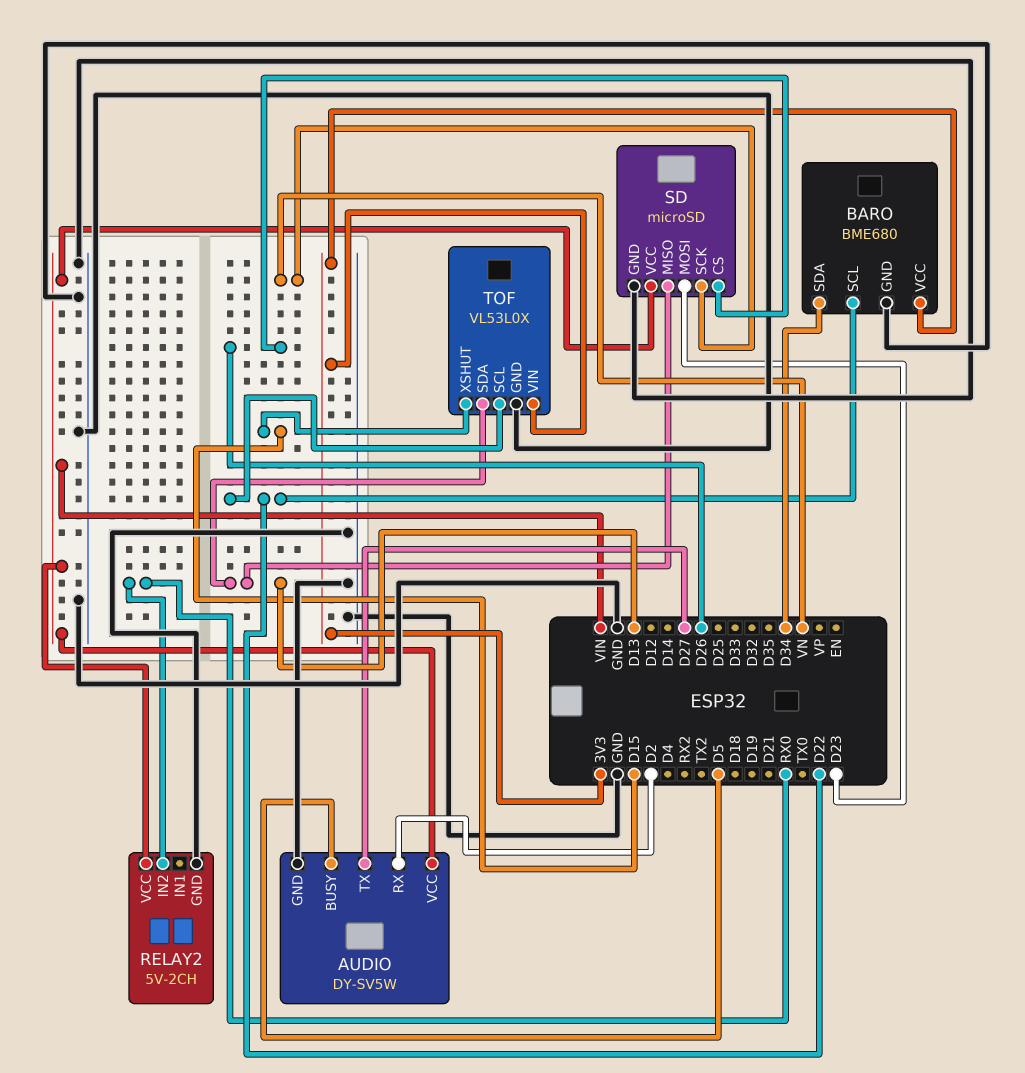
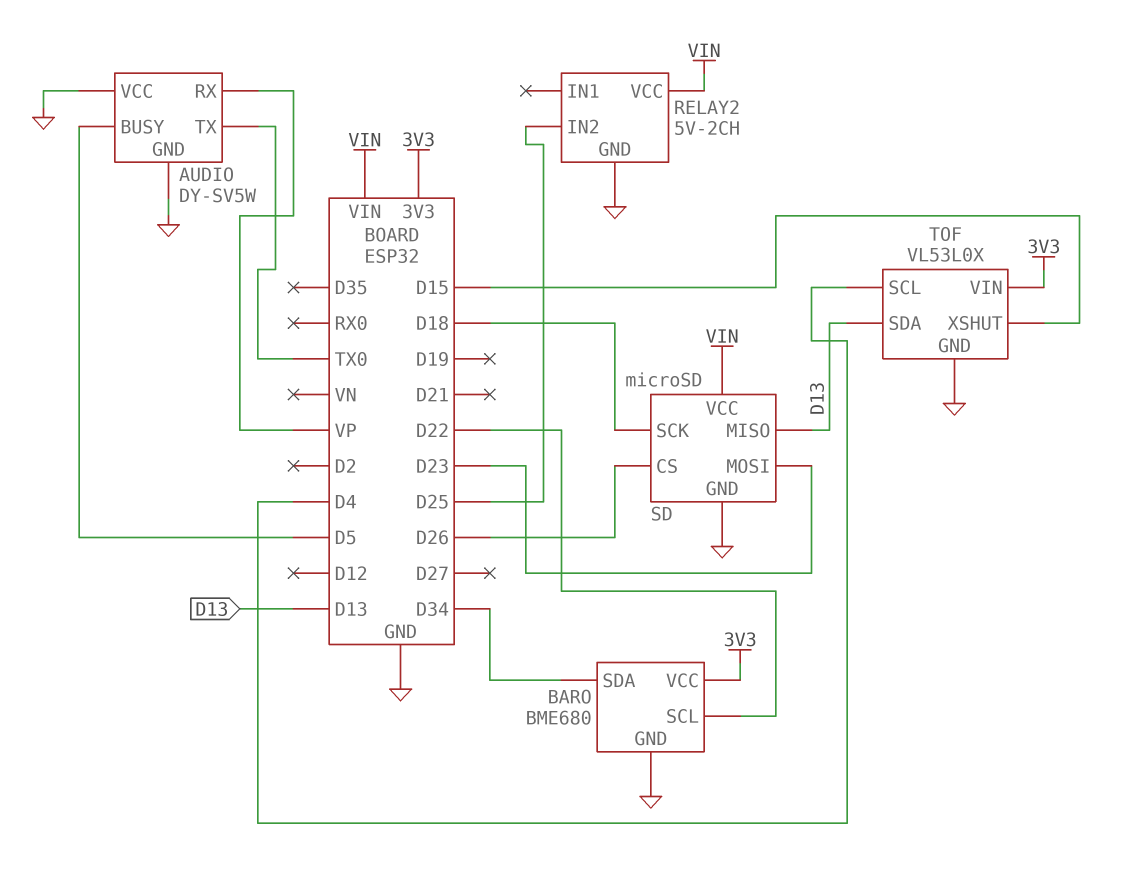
AUDIO pin RX: D2 -> VP
AUDIO pin TX: D27 -> TX0
AUDIO pin VCC: VIN -> GND
RELAY2 pin IN2: RX0 -> D25
SD pin SCK: VN -> D18
TOF pin SCL: D22 -> D4

